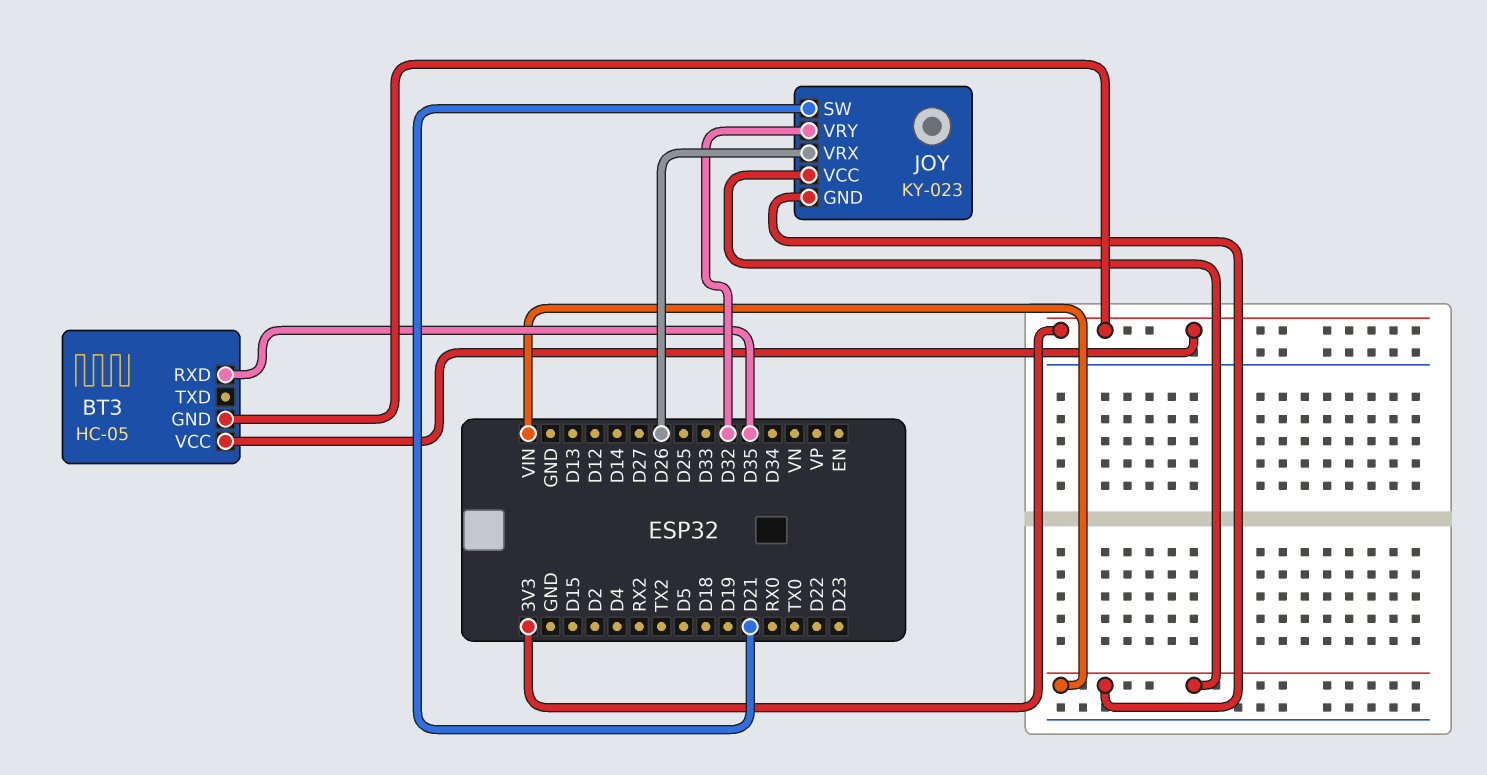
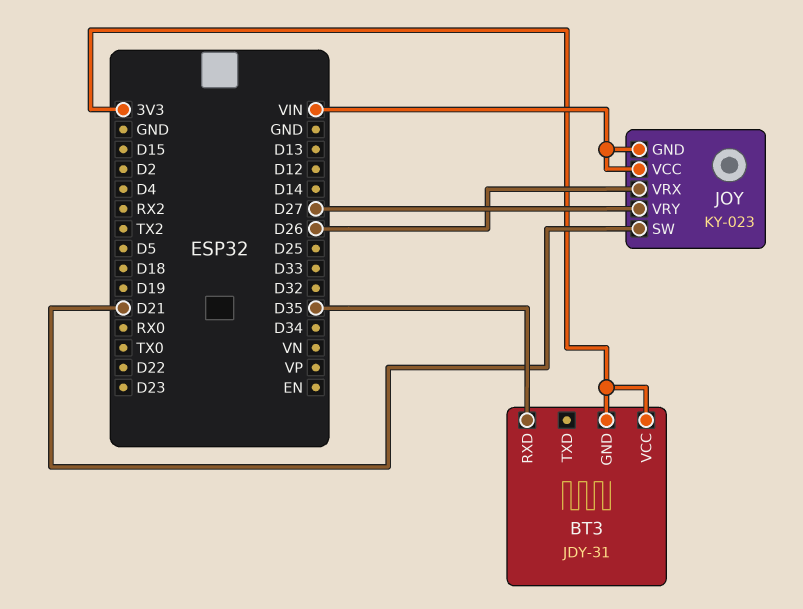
BT3: HC-05 -> JDY-31
JOY pin VRY: D32 -> D27

